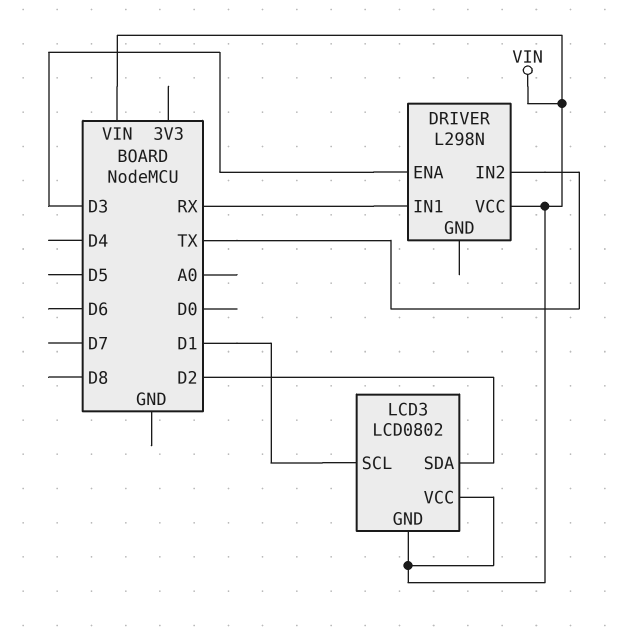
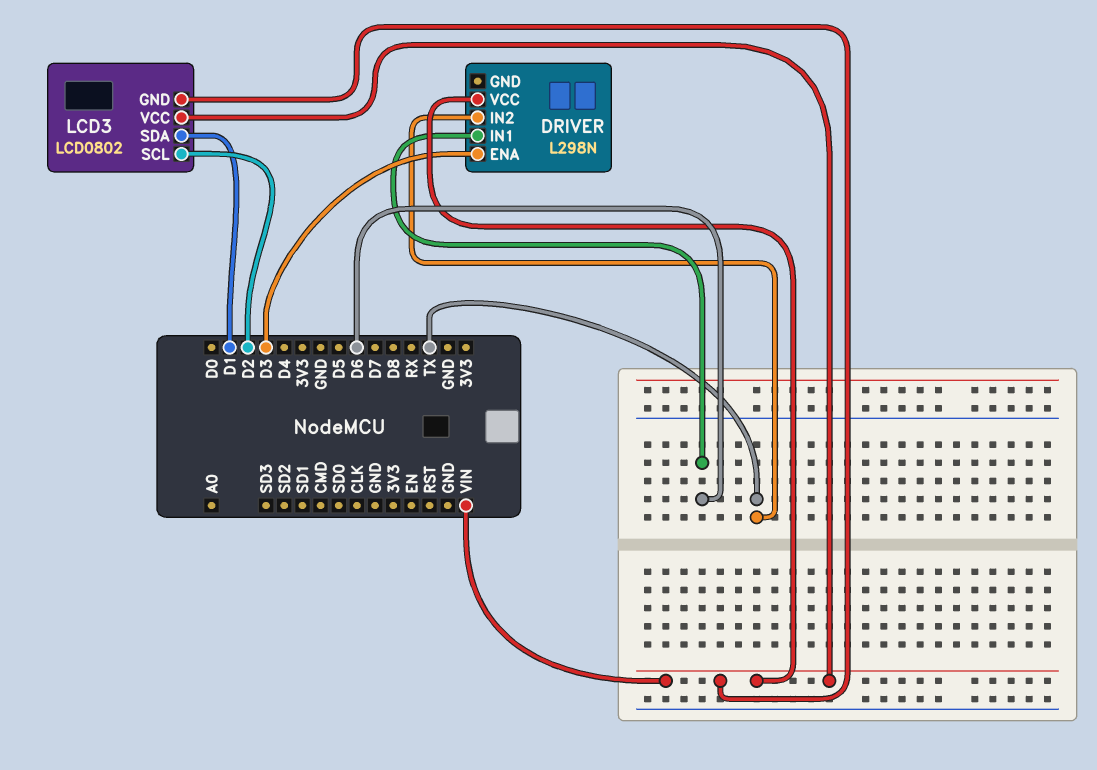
DRIVER pin IN1: RX -> D6
LCD3 pin SCL: D1 -> D2
LCD3 pin SDA: D2 -> D1

